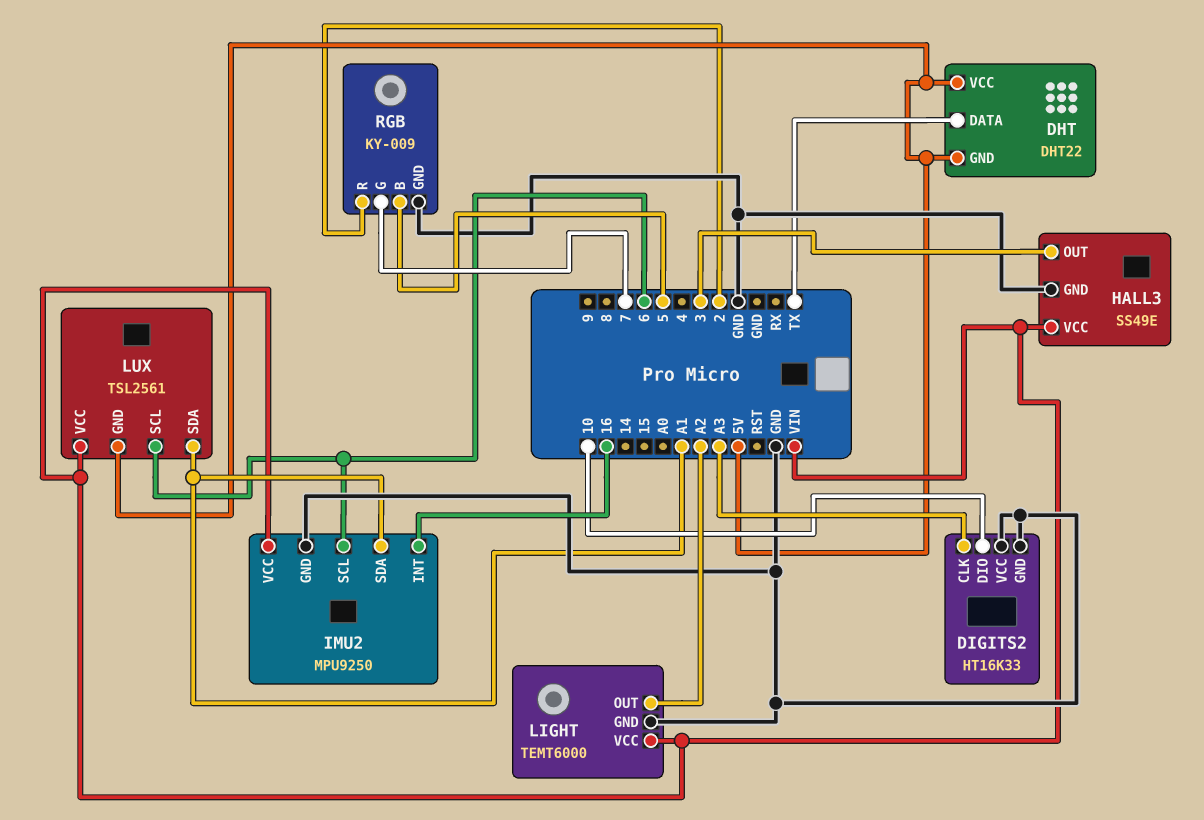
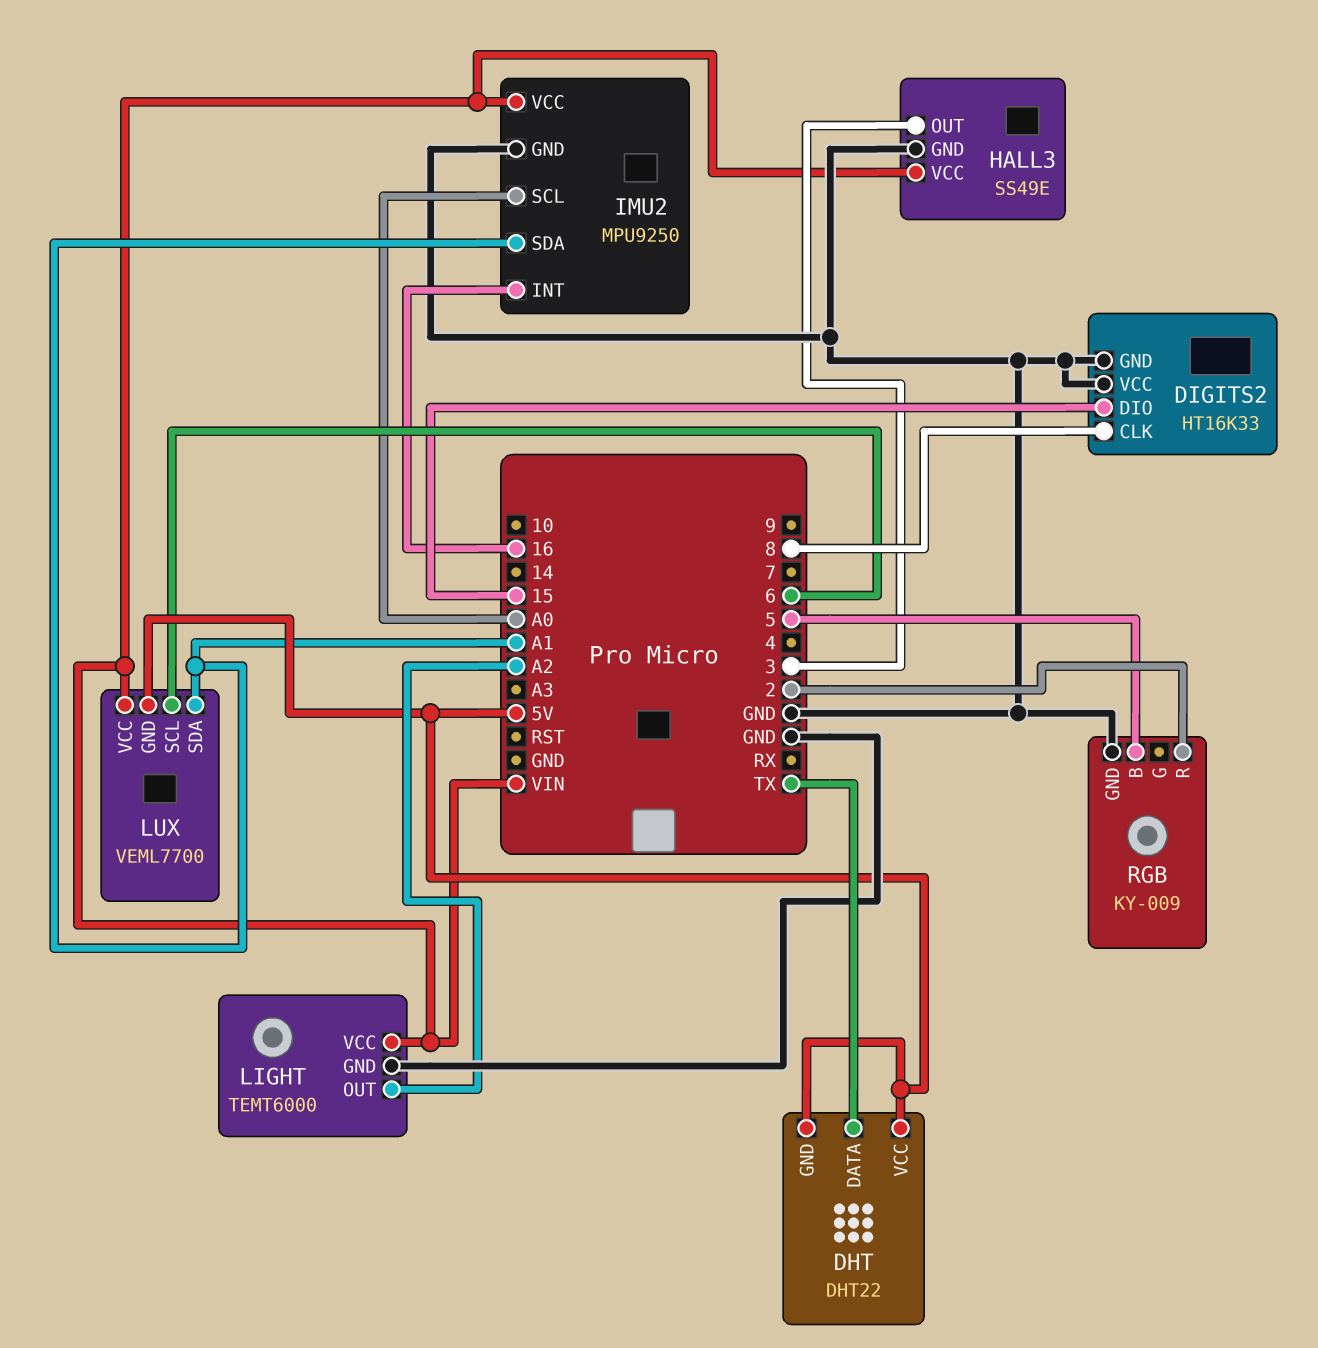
DIGITS2 pin CLK: A3 -> 8
DIGITS2 pin DIO: 10 -> 15
IMU2 pin SCL: 6 -> A0
LUX: TSL2561 -> VEML7700
RGB pin G: 7 -> none

